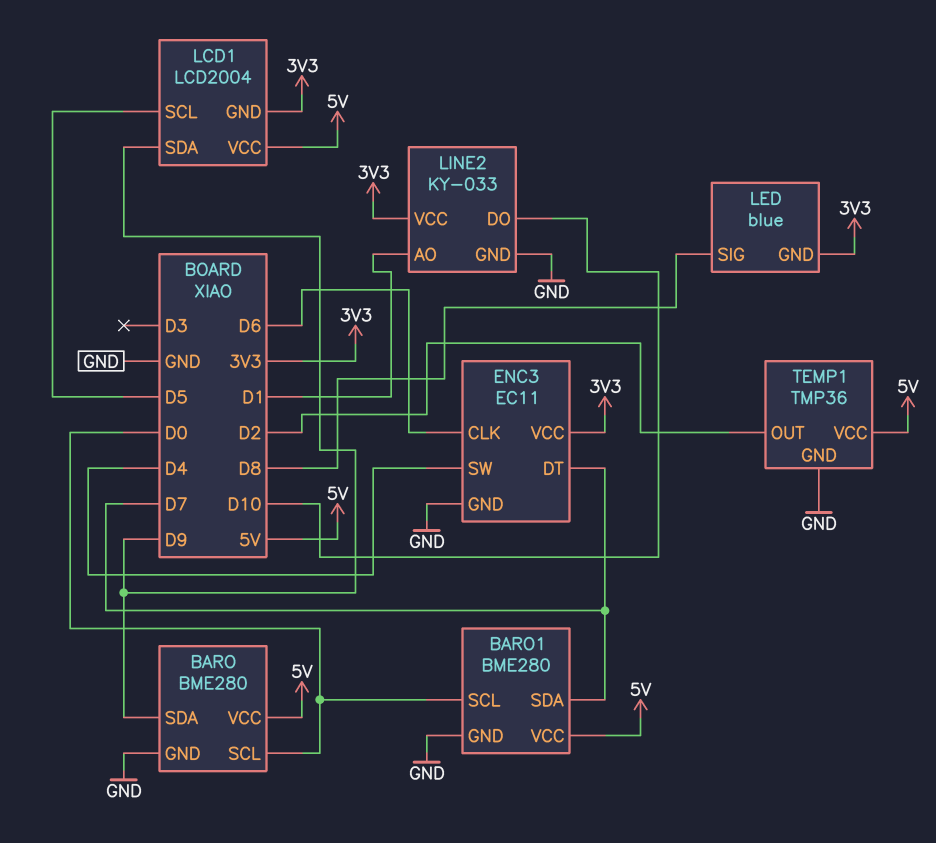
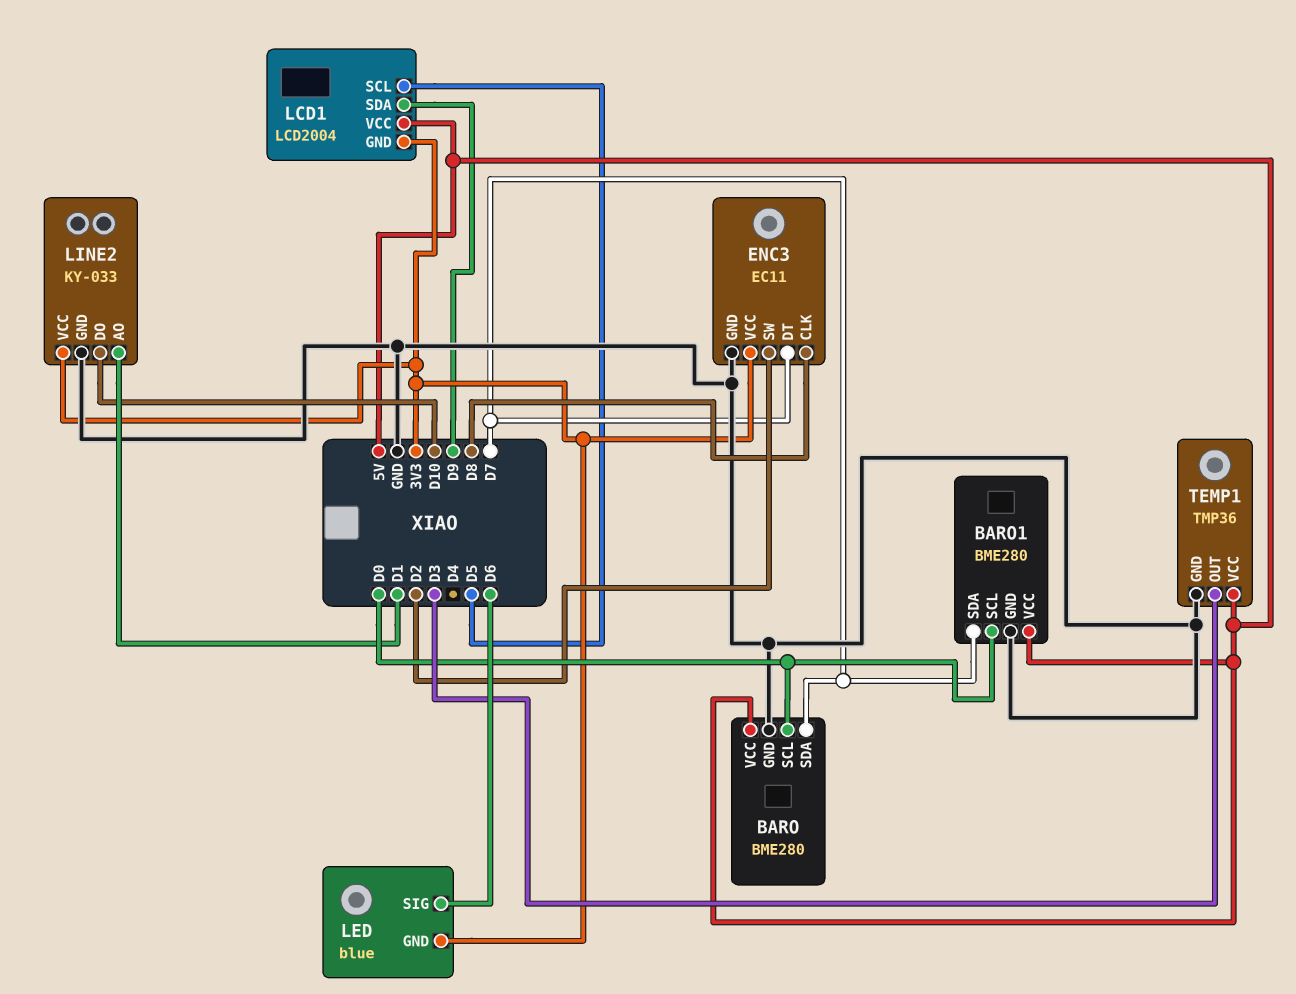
BARO pin SDA: D9 -> D7
ENC3 pin CLK: D6 -> D8
ENC3 pin SW: D4 -> D2
LED pin SIG: D8 -> D6
TEMP1 pin OUT: D2 -> D3

